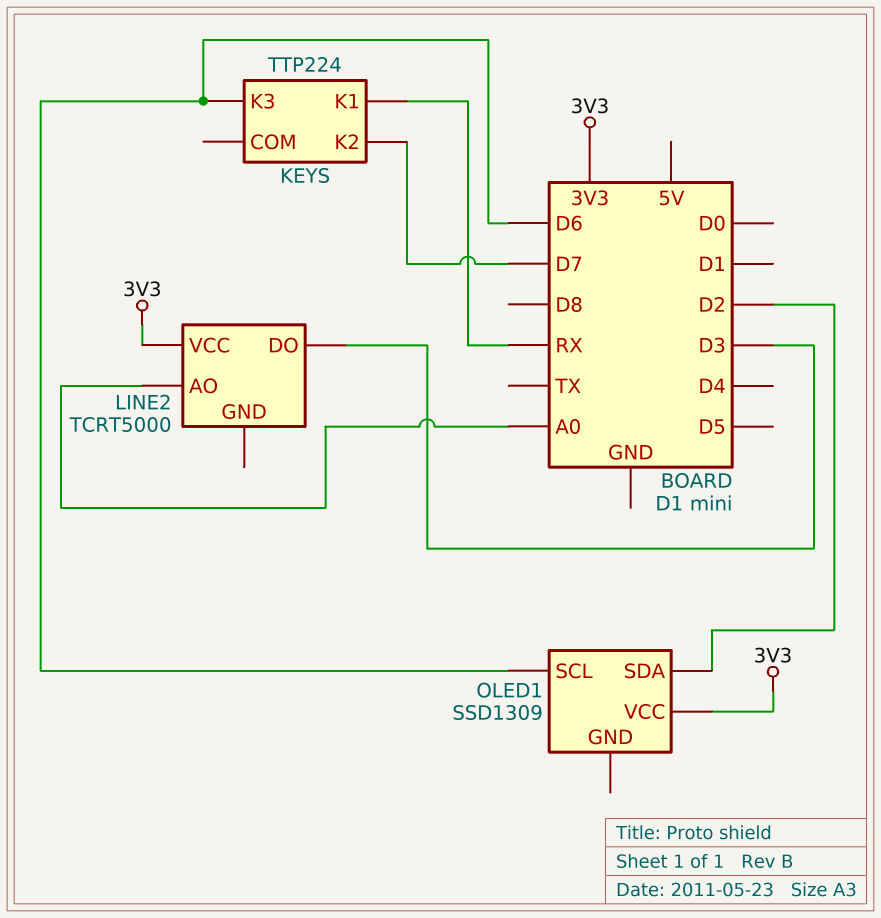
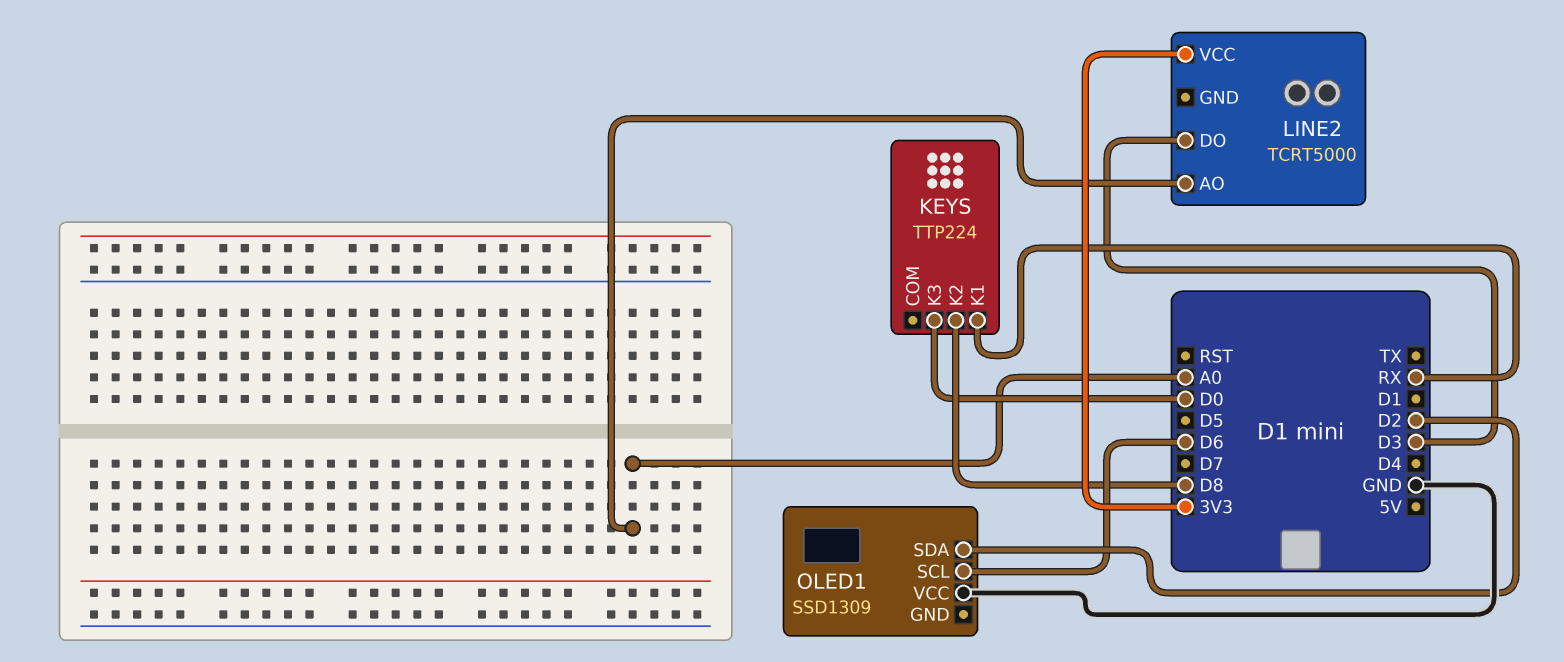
KEYS pin K2: D7 -> D8
KEYS pin K3: D6 -> D0
OLED1 pin VCC: 3V3 -> GND

